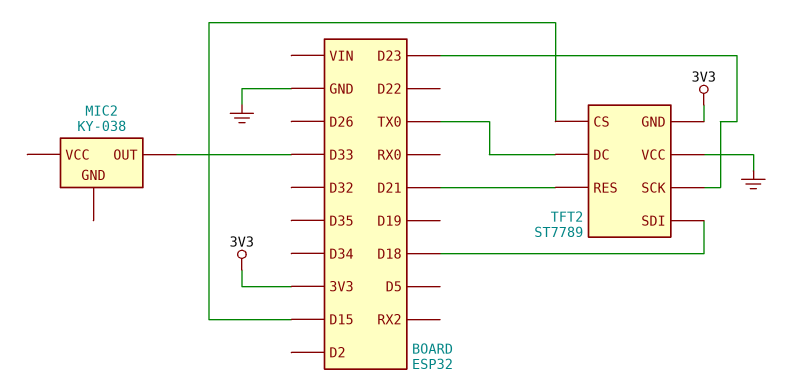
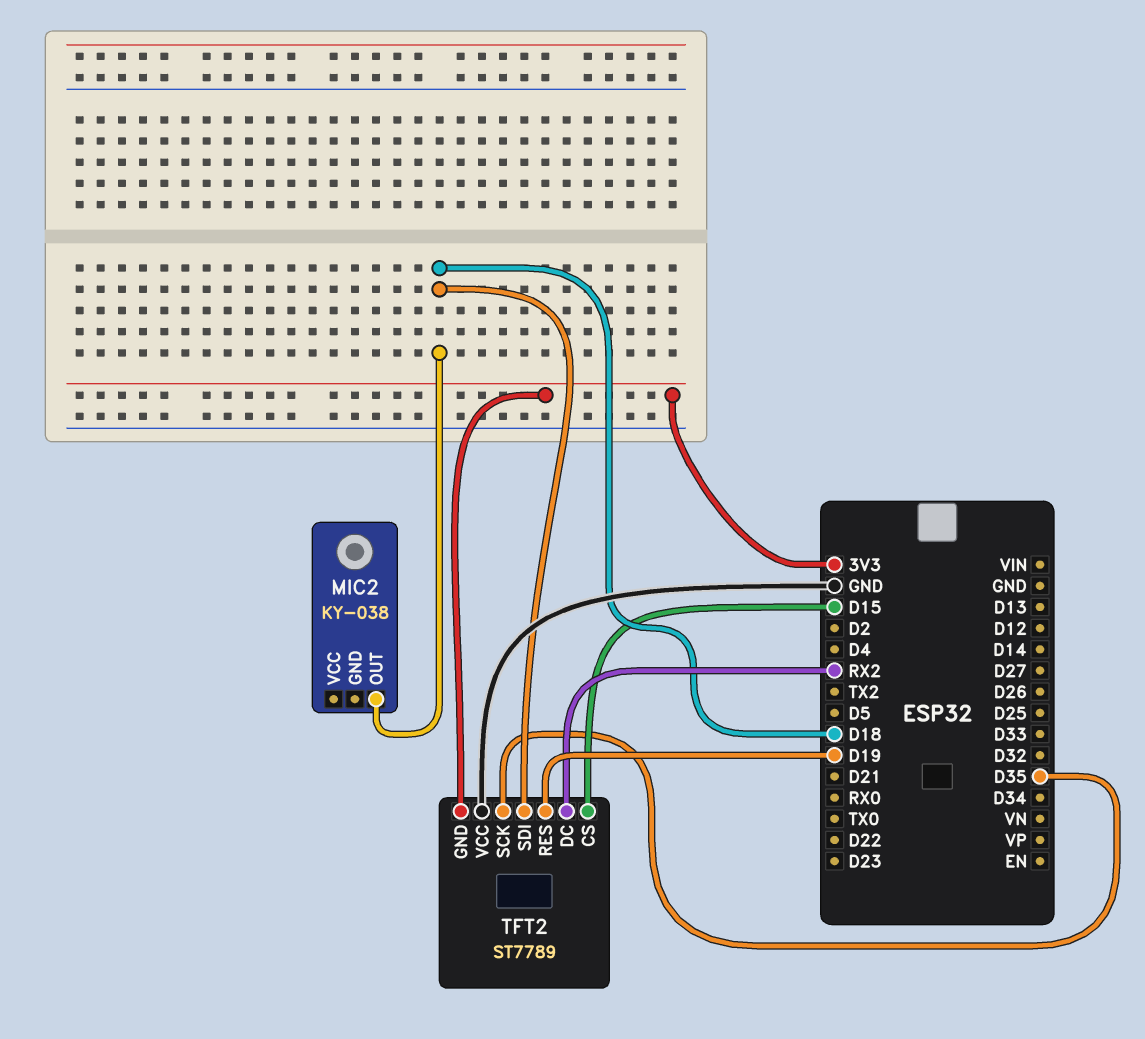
MIC2 pin OUT: D33 -> D18
TFT2 pin DC: TX0 -> RX2
TFT2 pin RES: D21 -> D19
TFT2 pin SCK: D23 -> D35

